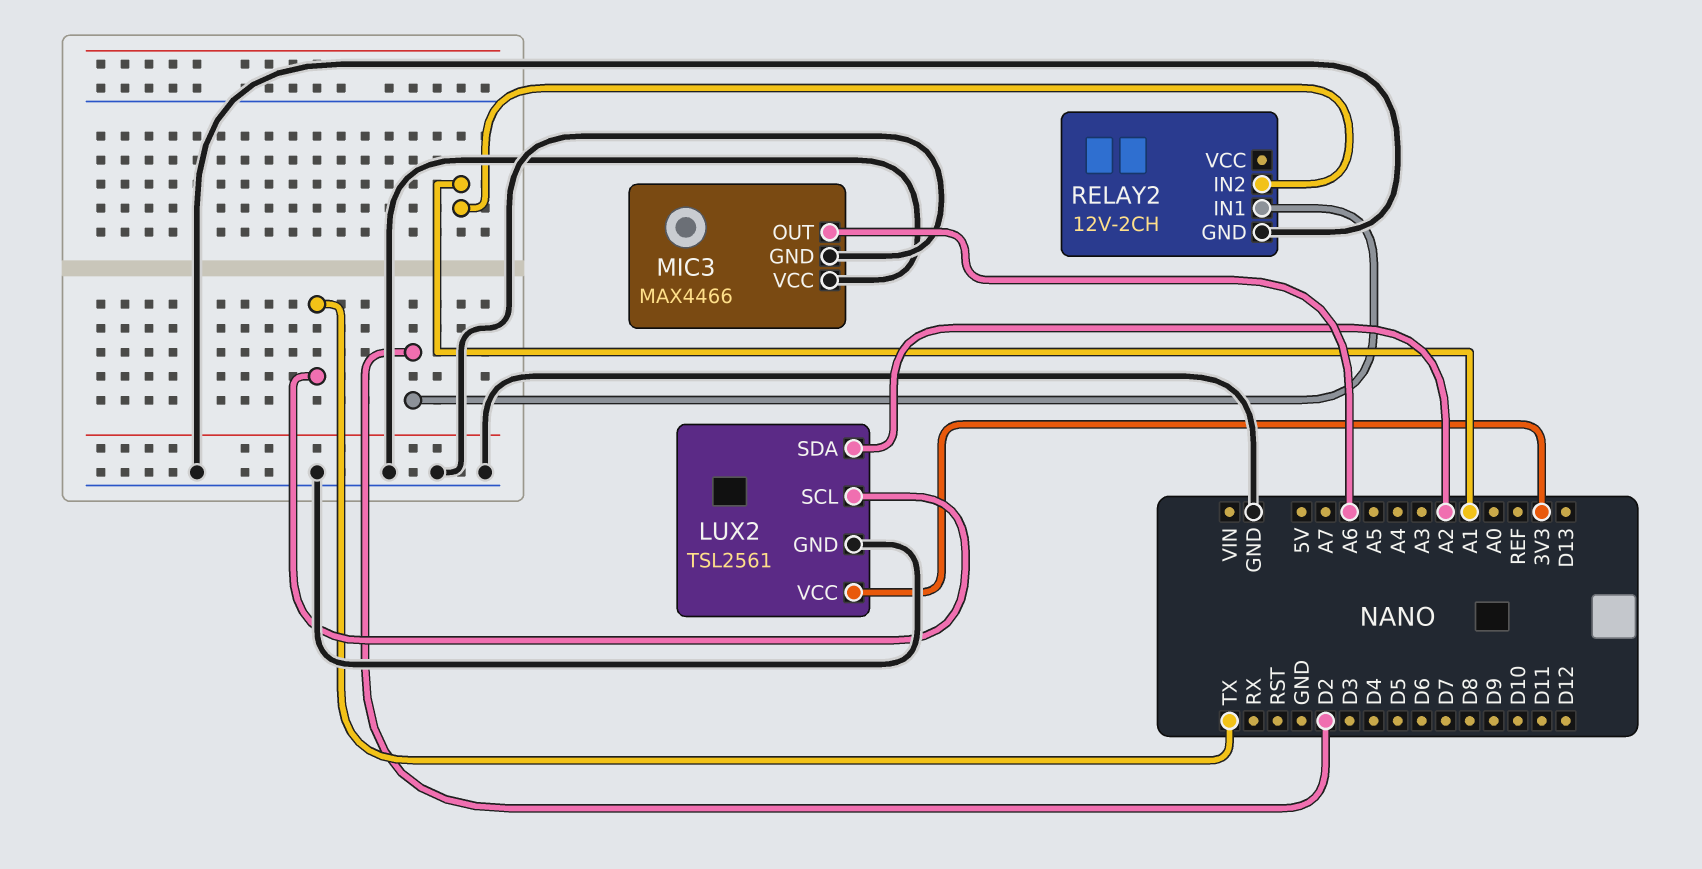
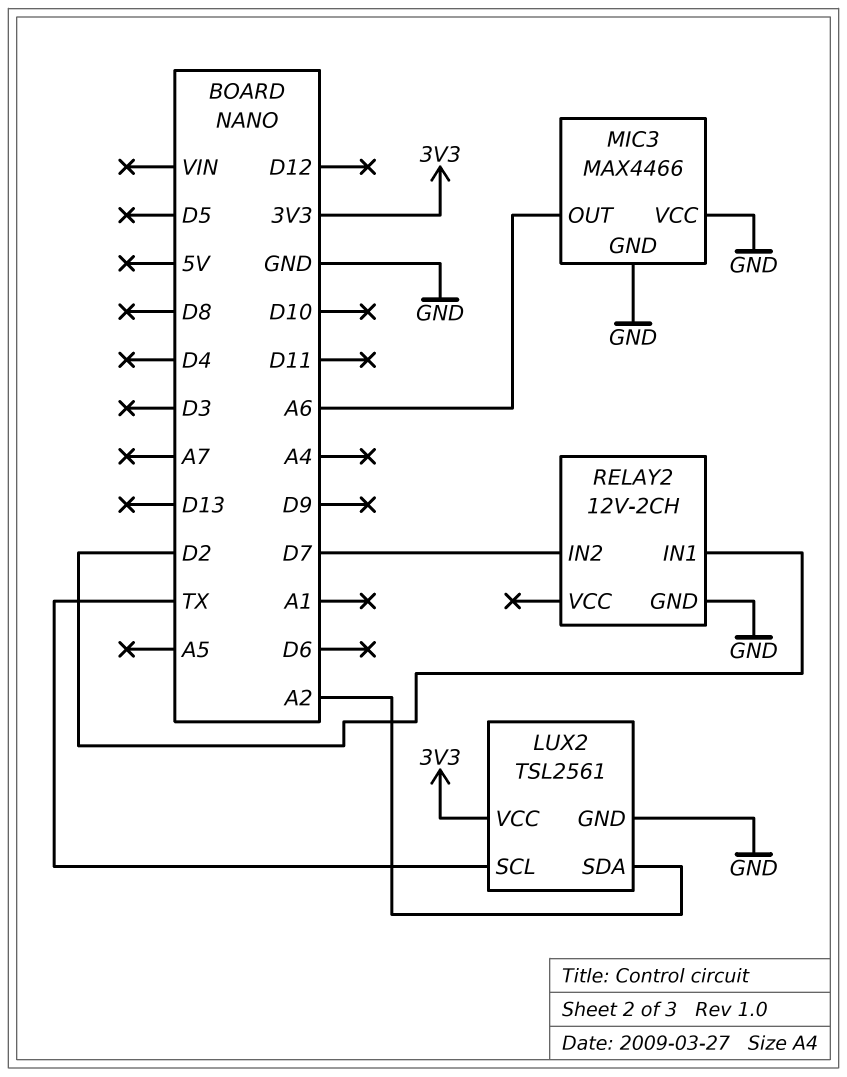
RELAY2 pin IN2: A1 -> D7

